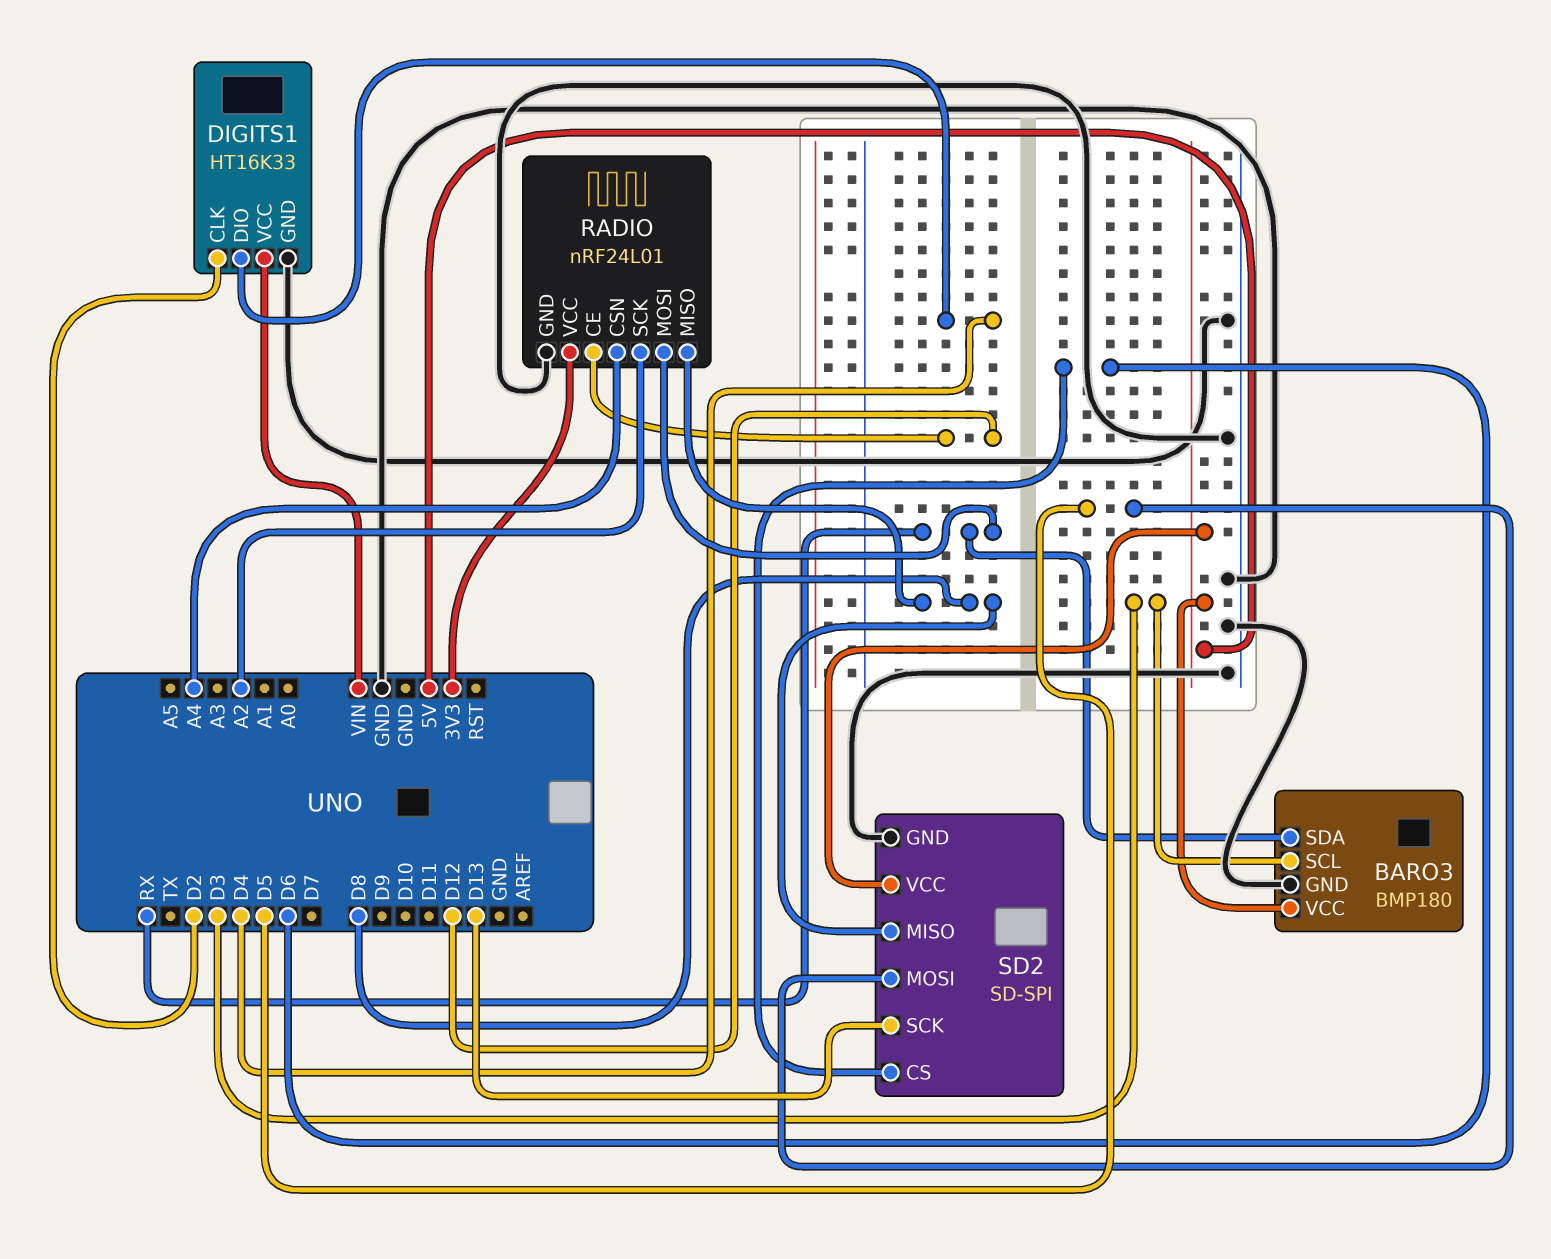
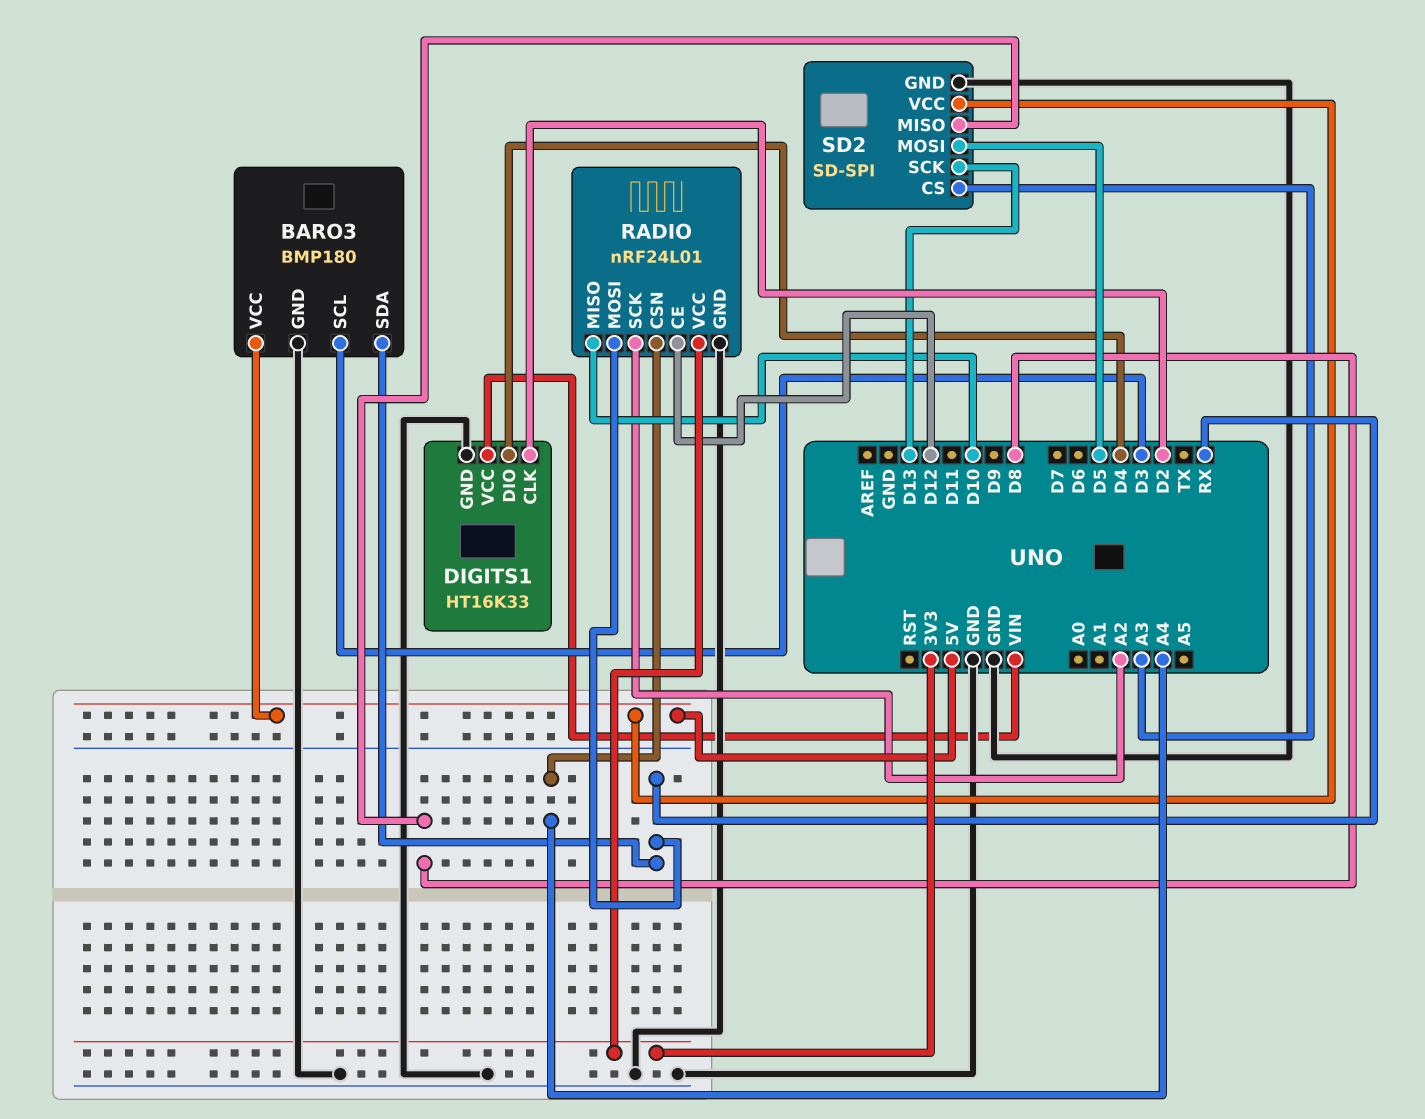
RADIO pin MISO: D8 -> D10
SD2 pin CS: D6 -> A3

